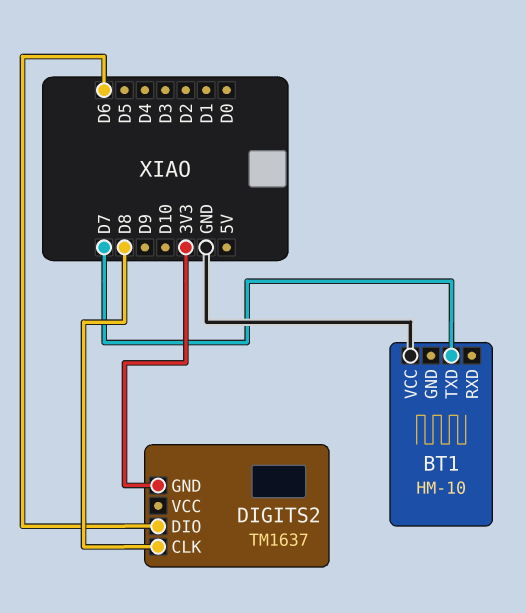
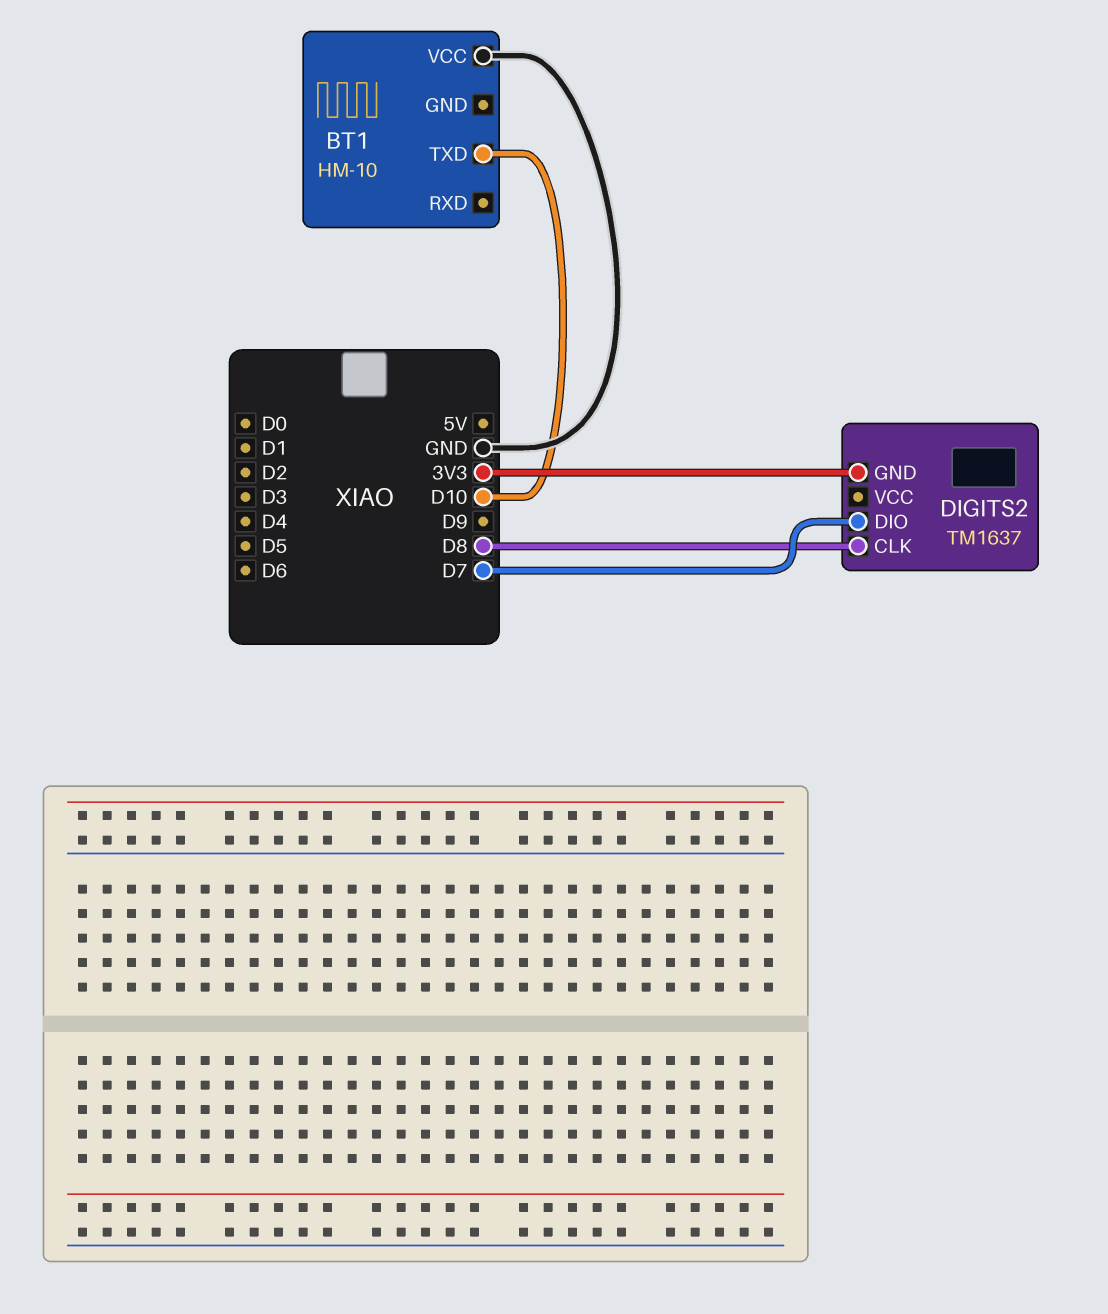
BT1 pin TXD: D7 -> D10
DIGITS2 pin DIO: D6 -> D7

